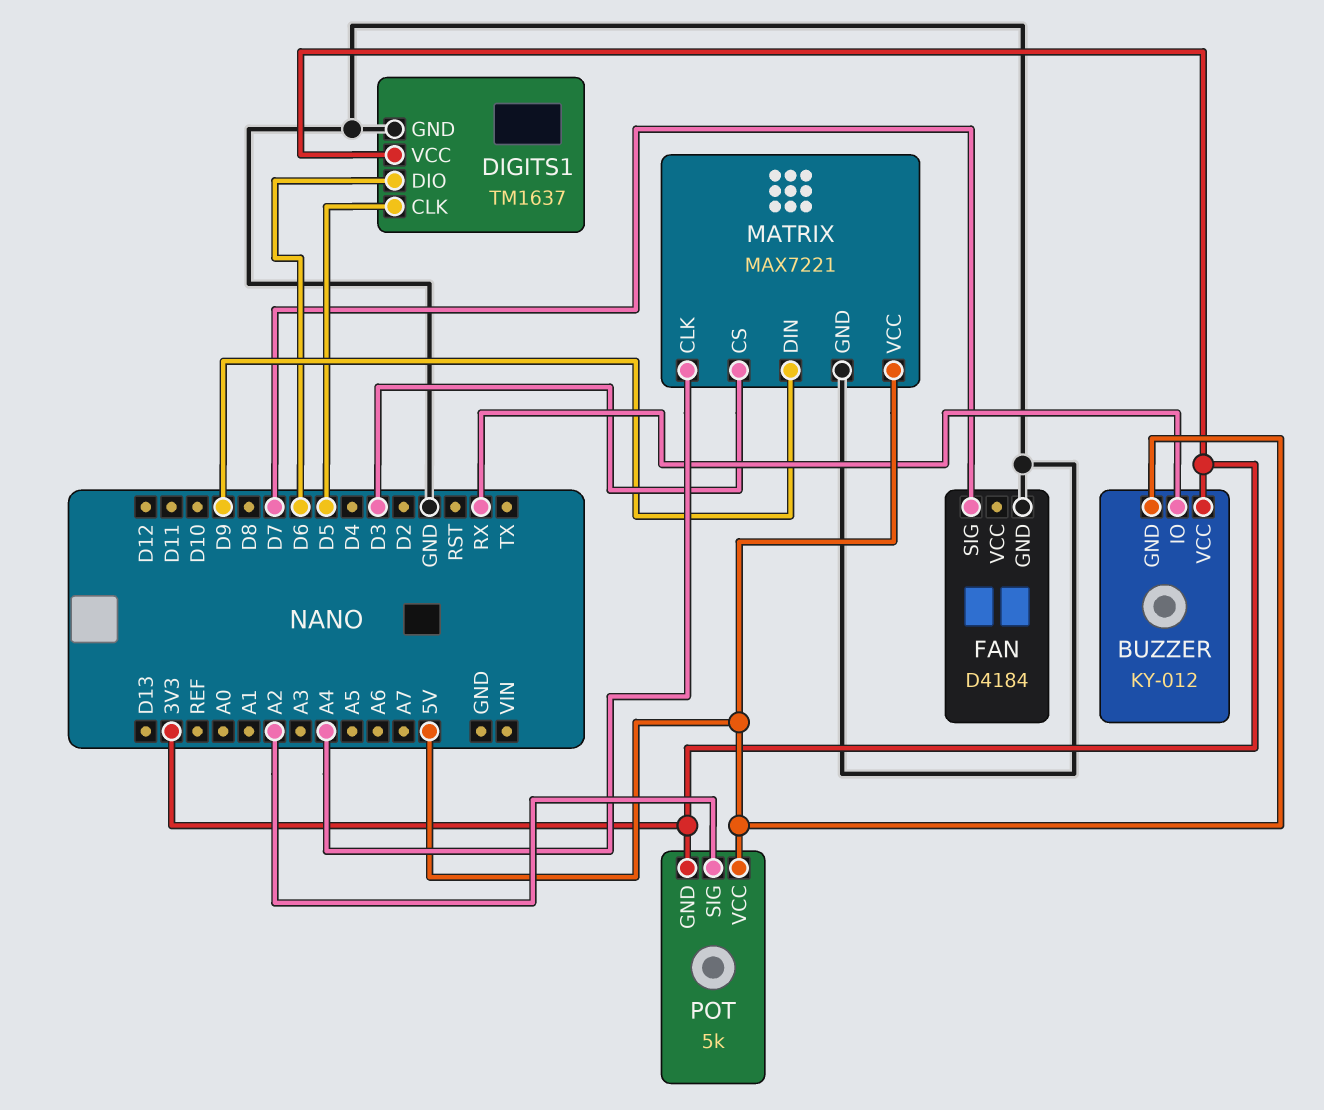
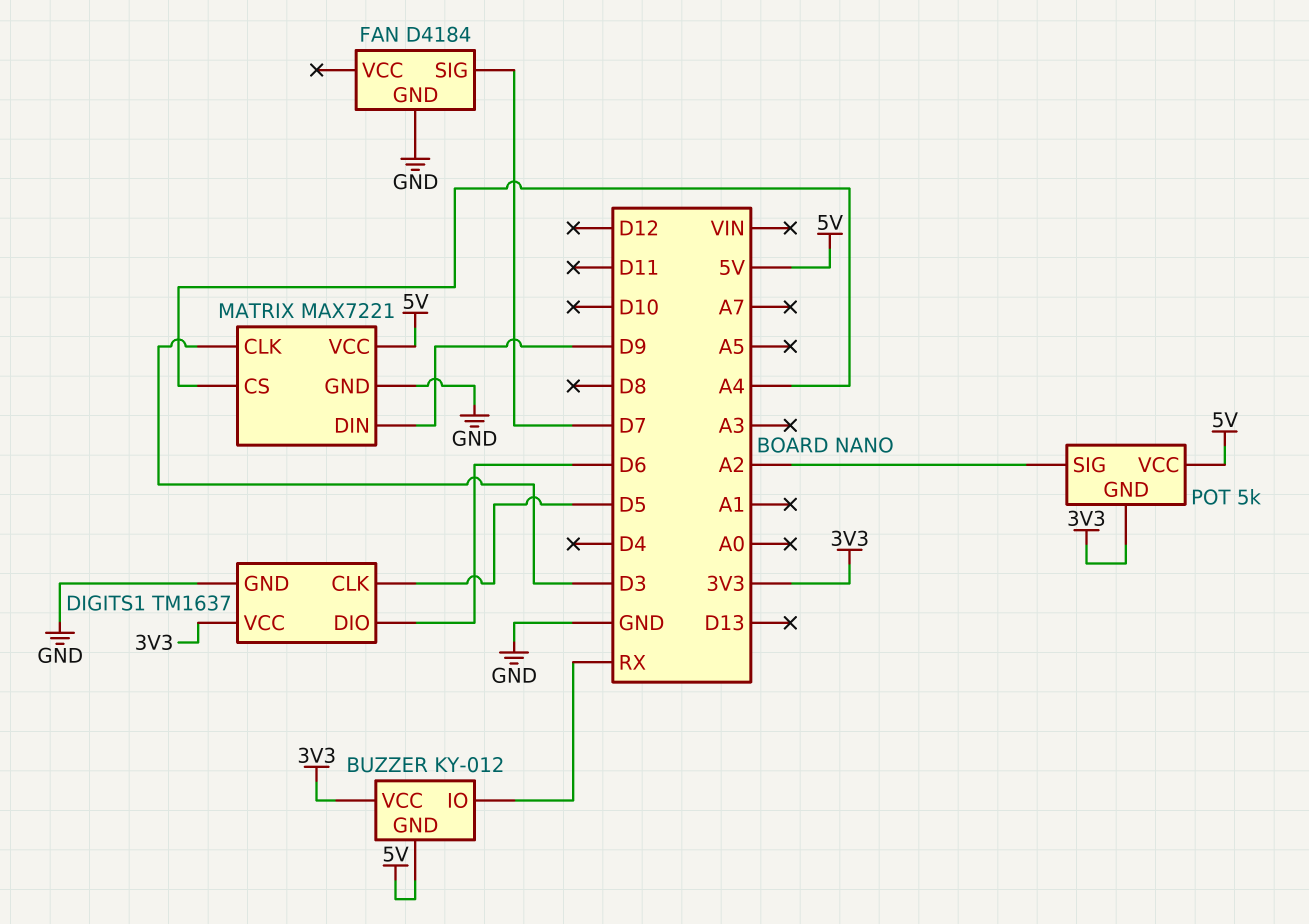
MATRIX pin CLK: A4 -> D3
MATRIX pin CS: D3 -> A4

